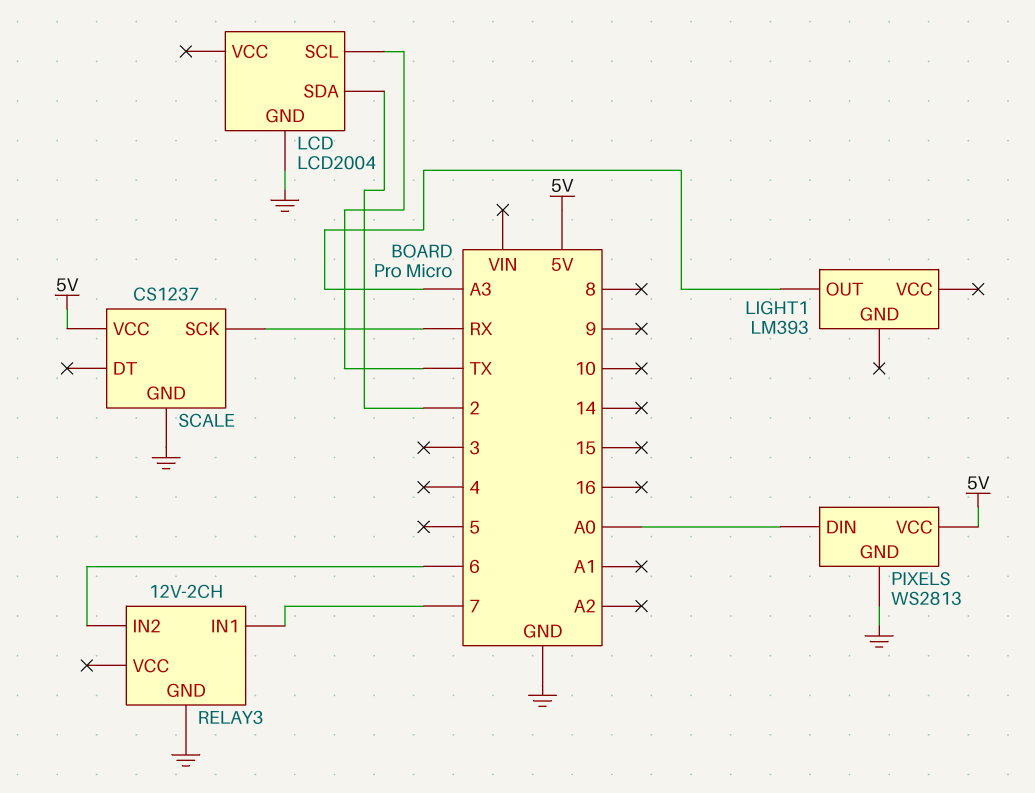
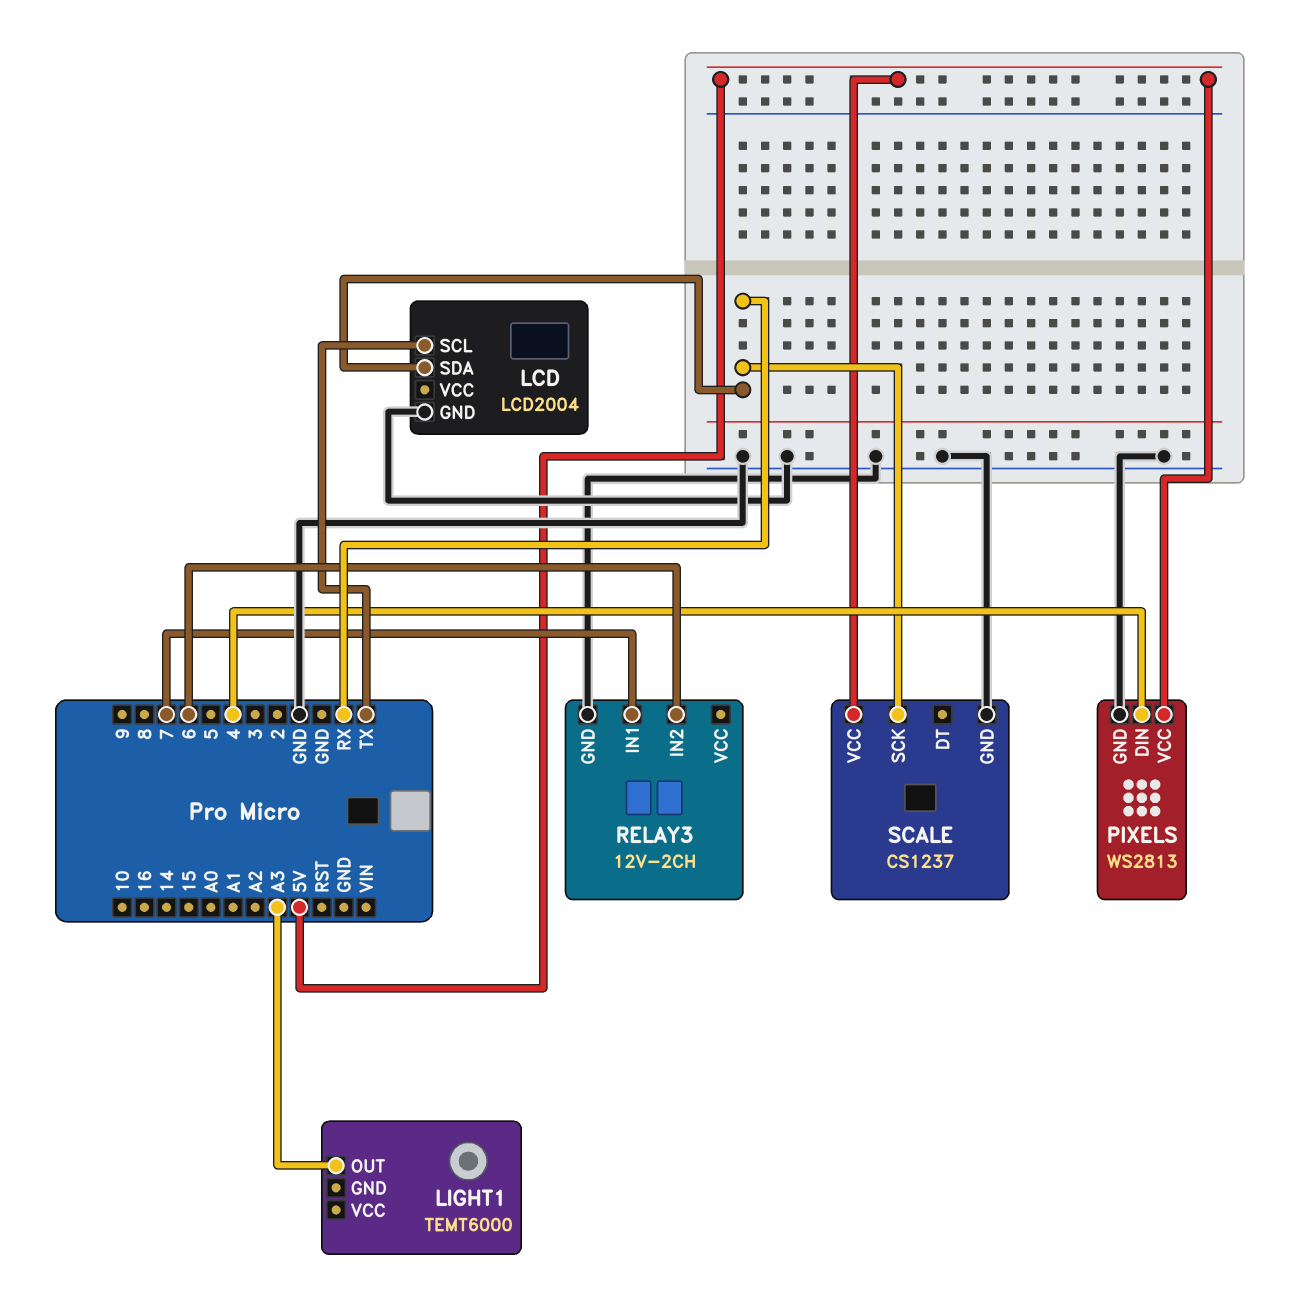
LCD pin SDA: 2 -> RX
LIGHT1: LM393 -> TEMT6000
PIXELS pin DIN: A0 -> 4

